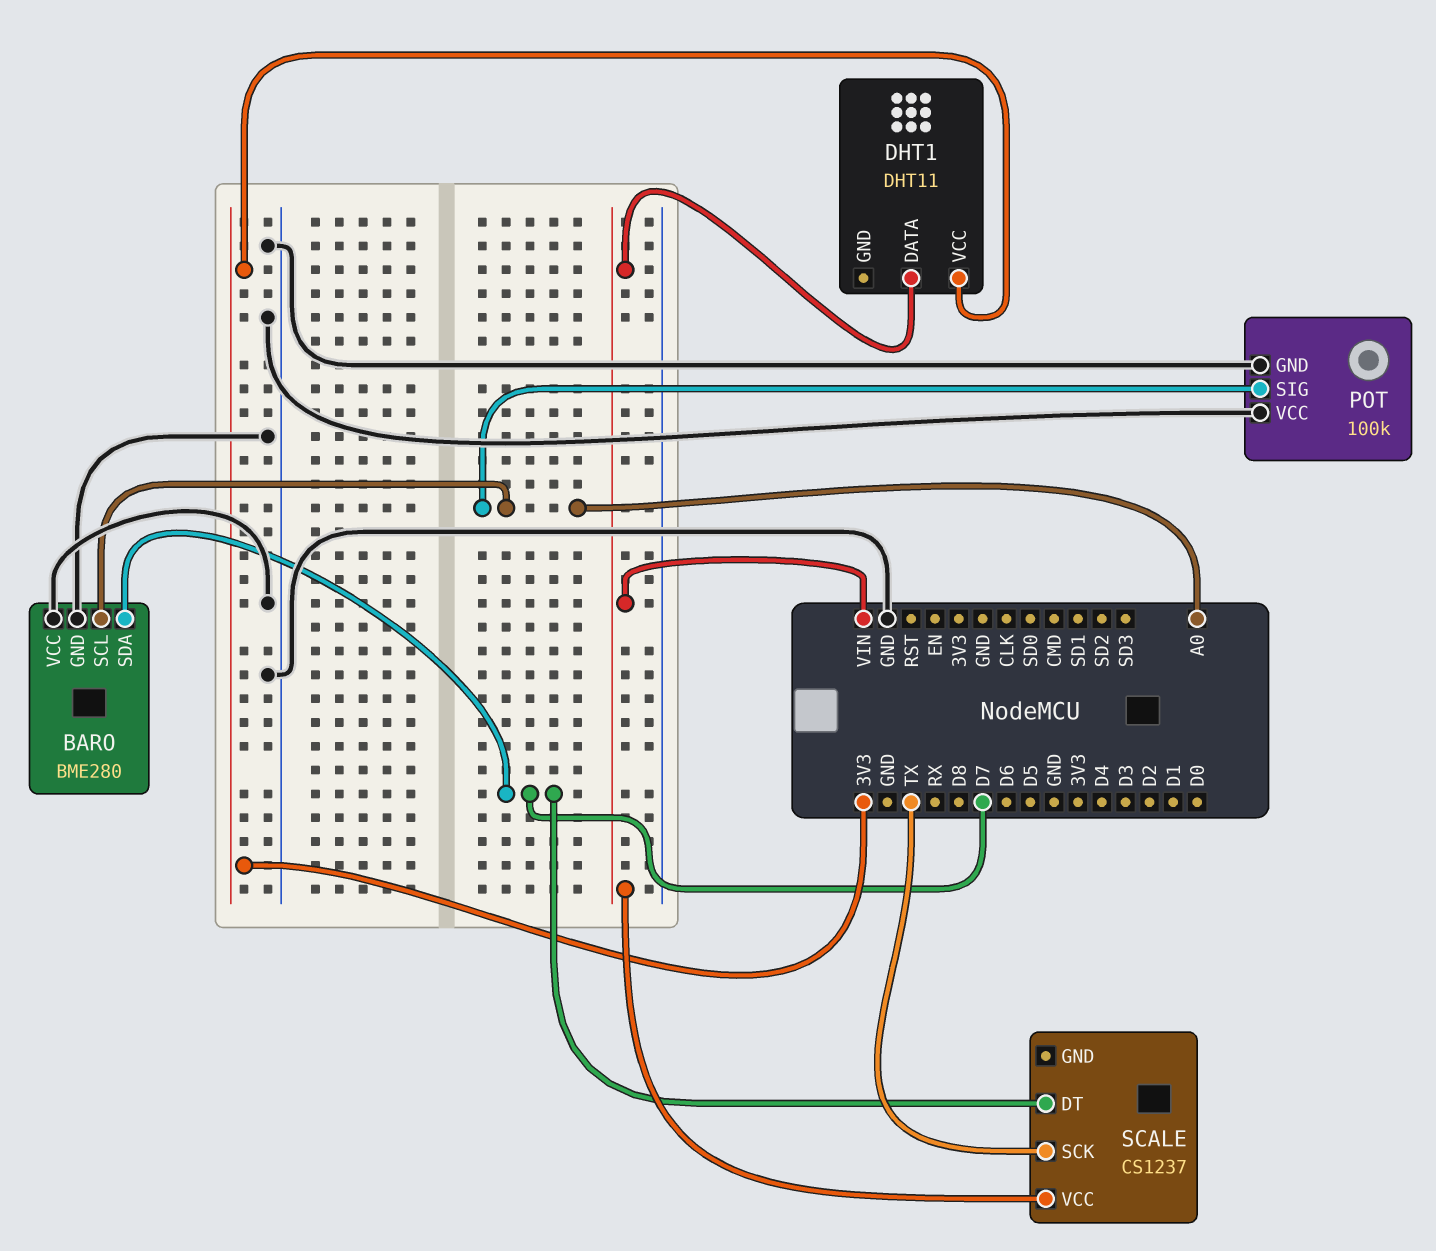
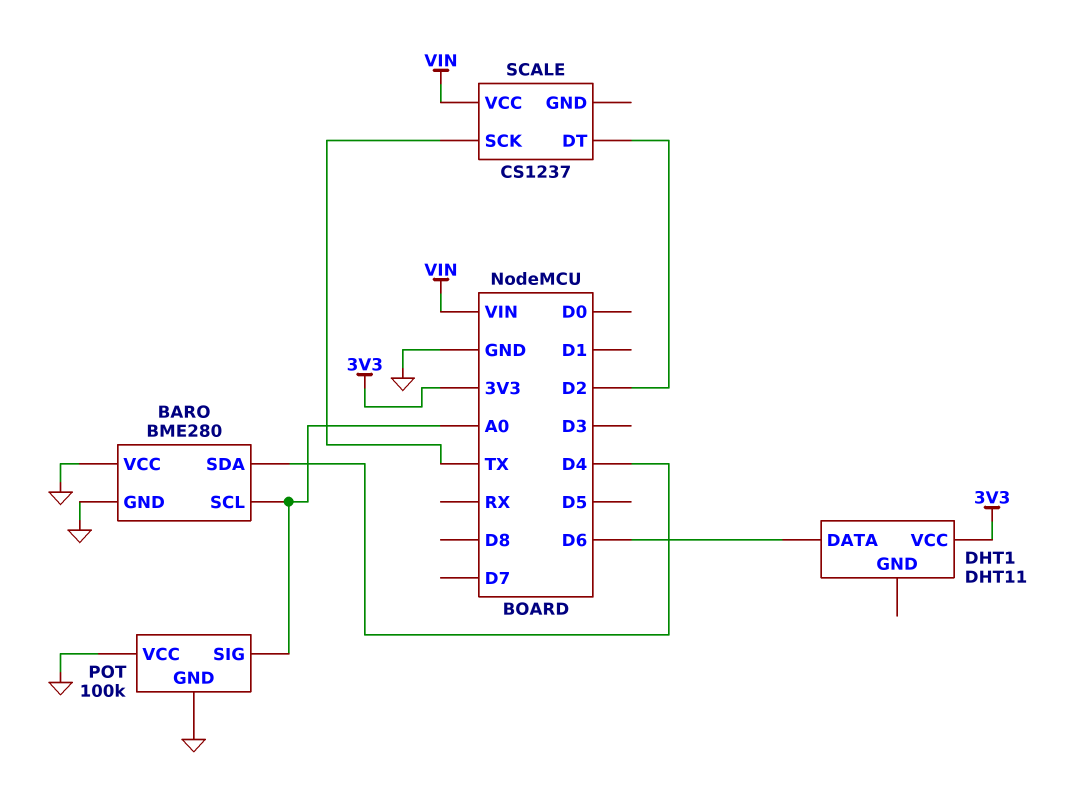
BARO pin SDA: D7 -> D4
DHT1 pin DATA: VIN -> D6
SCALE pin DT: D7 -> D2

